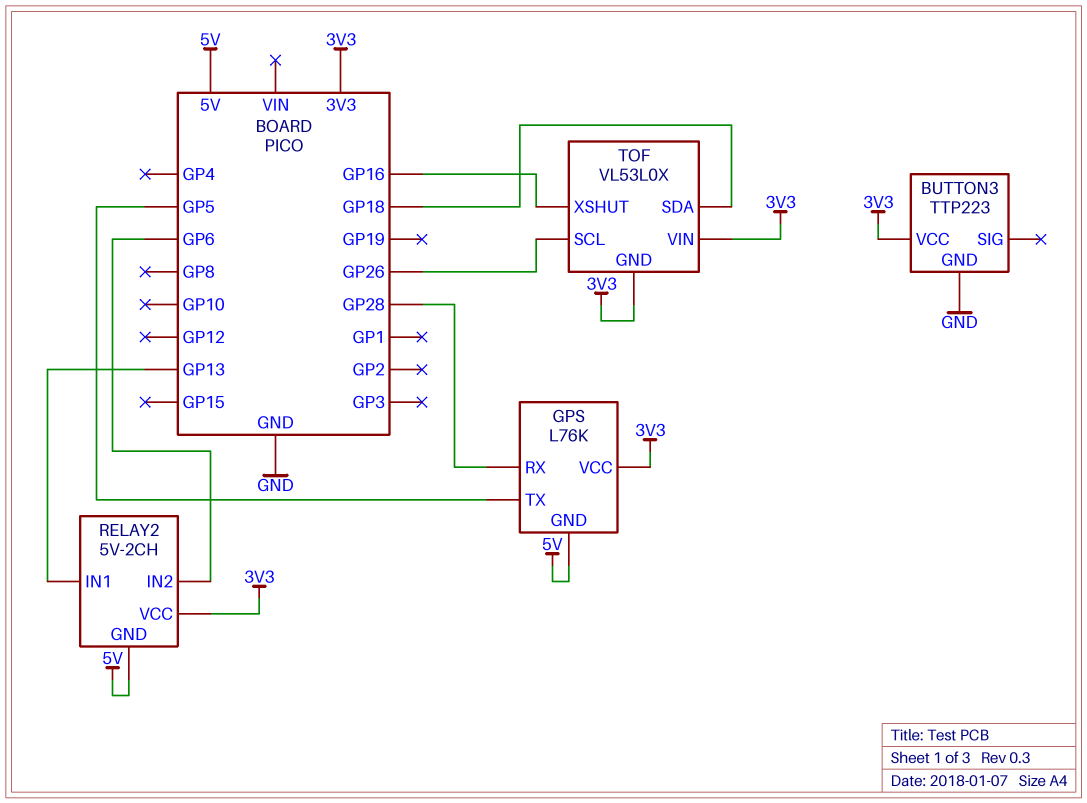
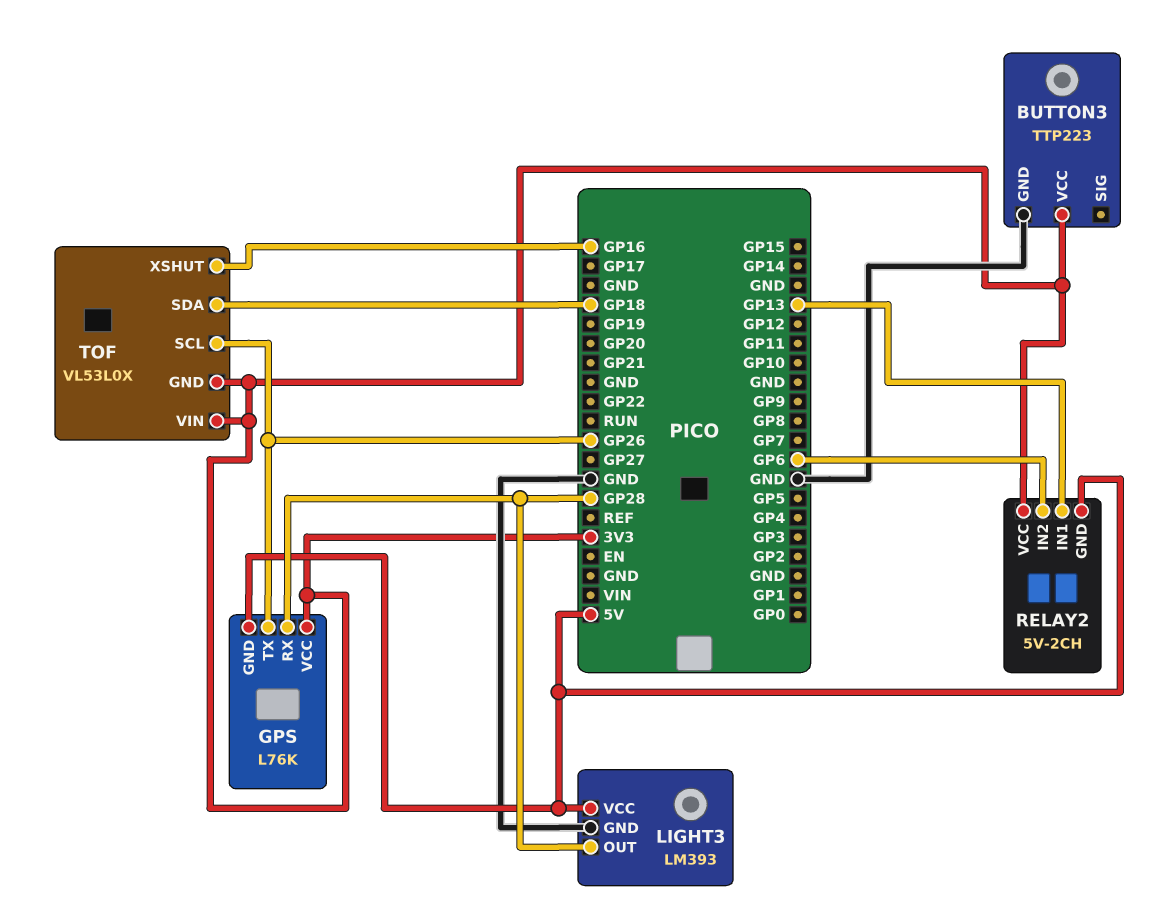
GPS pin TX: GP5 -> GP26
LIGHT3: none -> LM393
LIGHT3 pin GND: none -> GND
LIGHT3 pin OUT: none -> GP28
LIGHT3 pin VCC: none -> 5V

